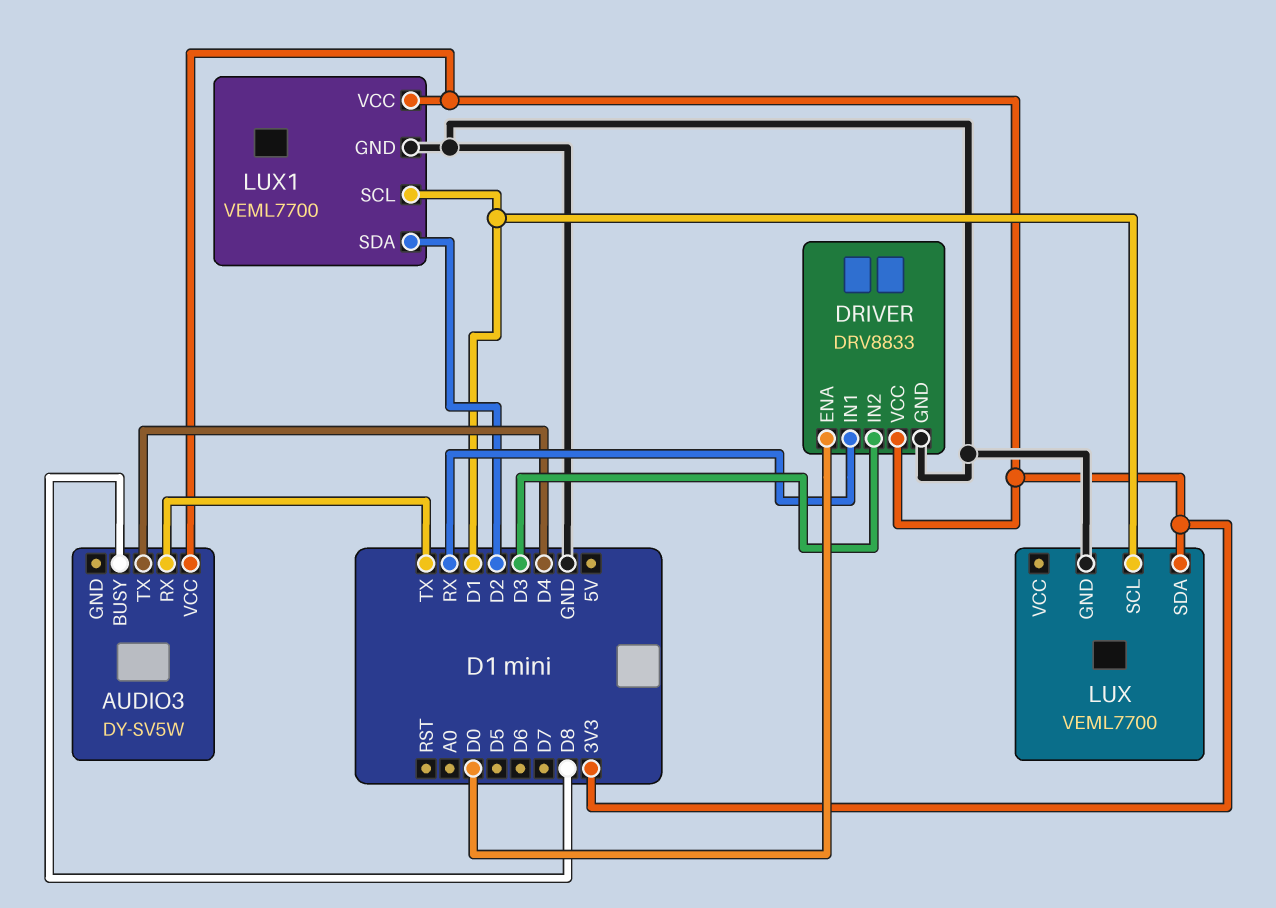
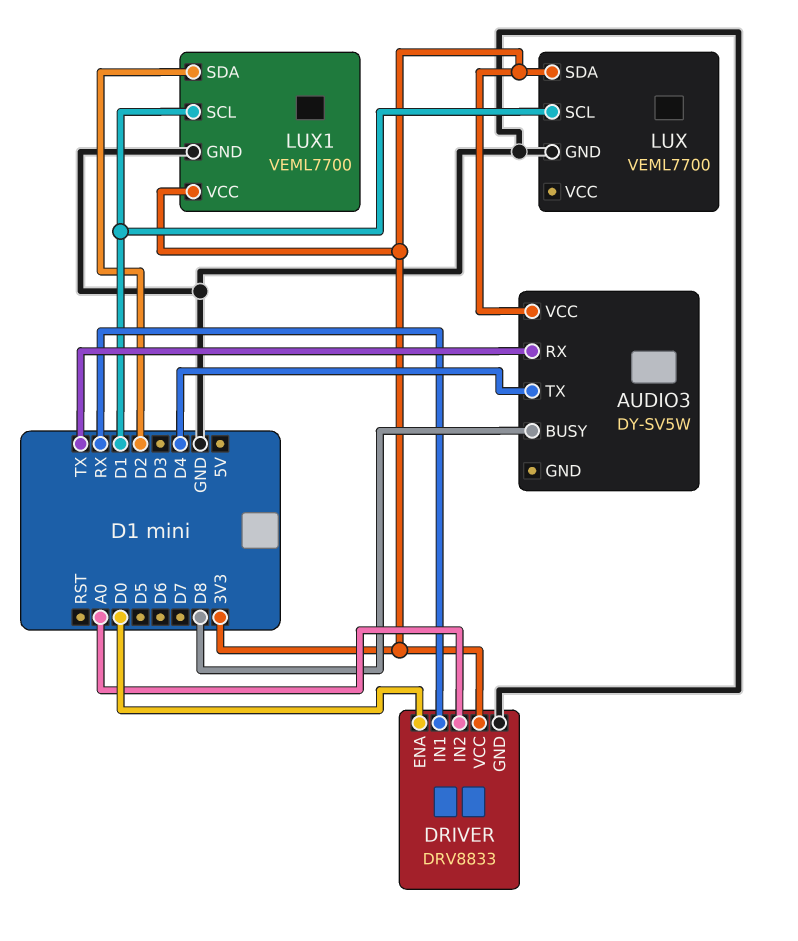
DRIVER pin IN2: D3 -> A0

